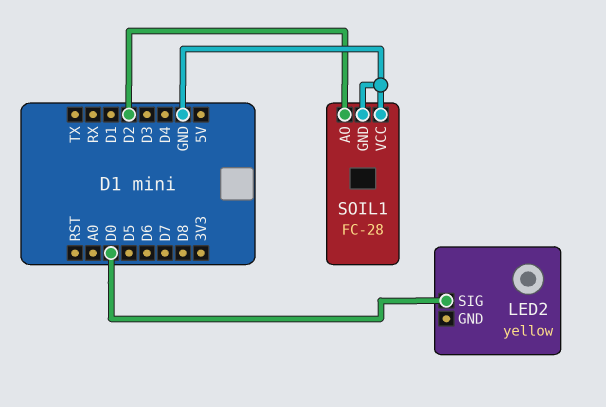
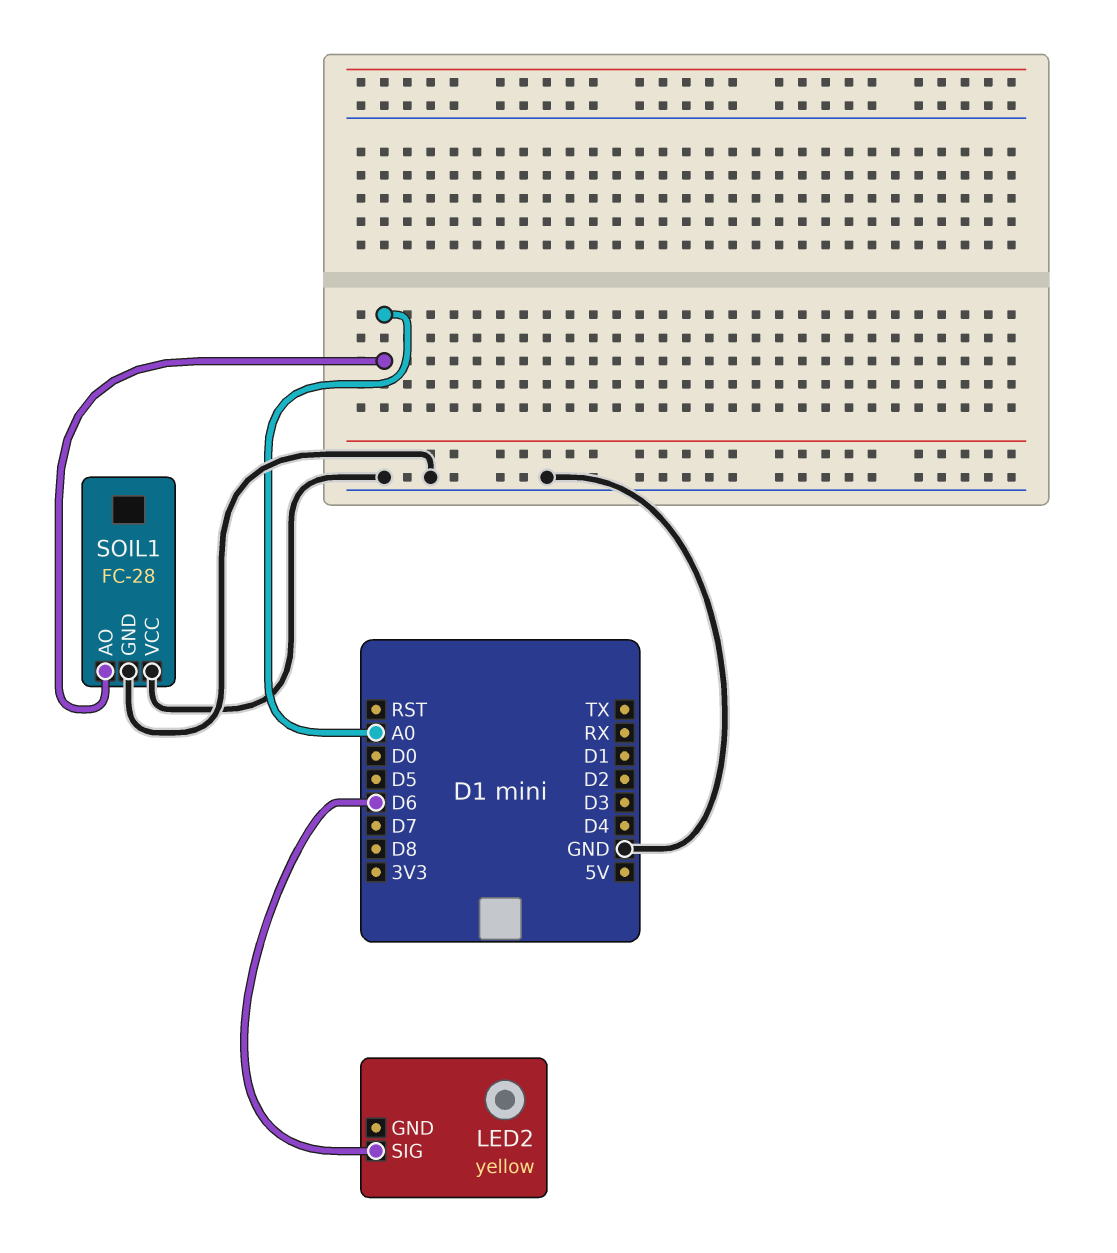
LED2 pin SIG: D0 -> D6
SOIL1 pin AO: D2 -> A0

